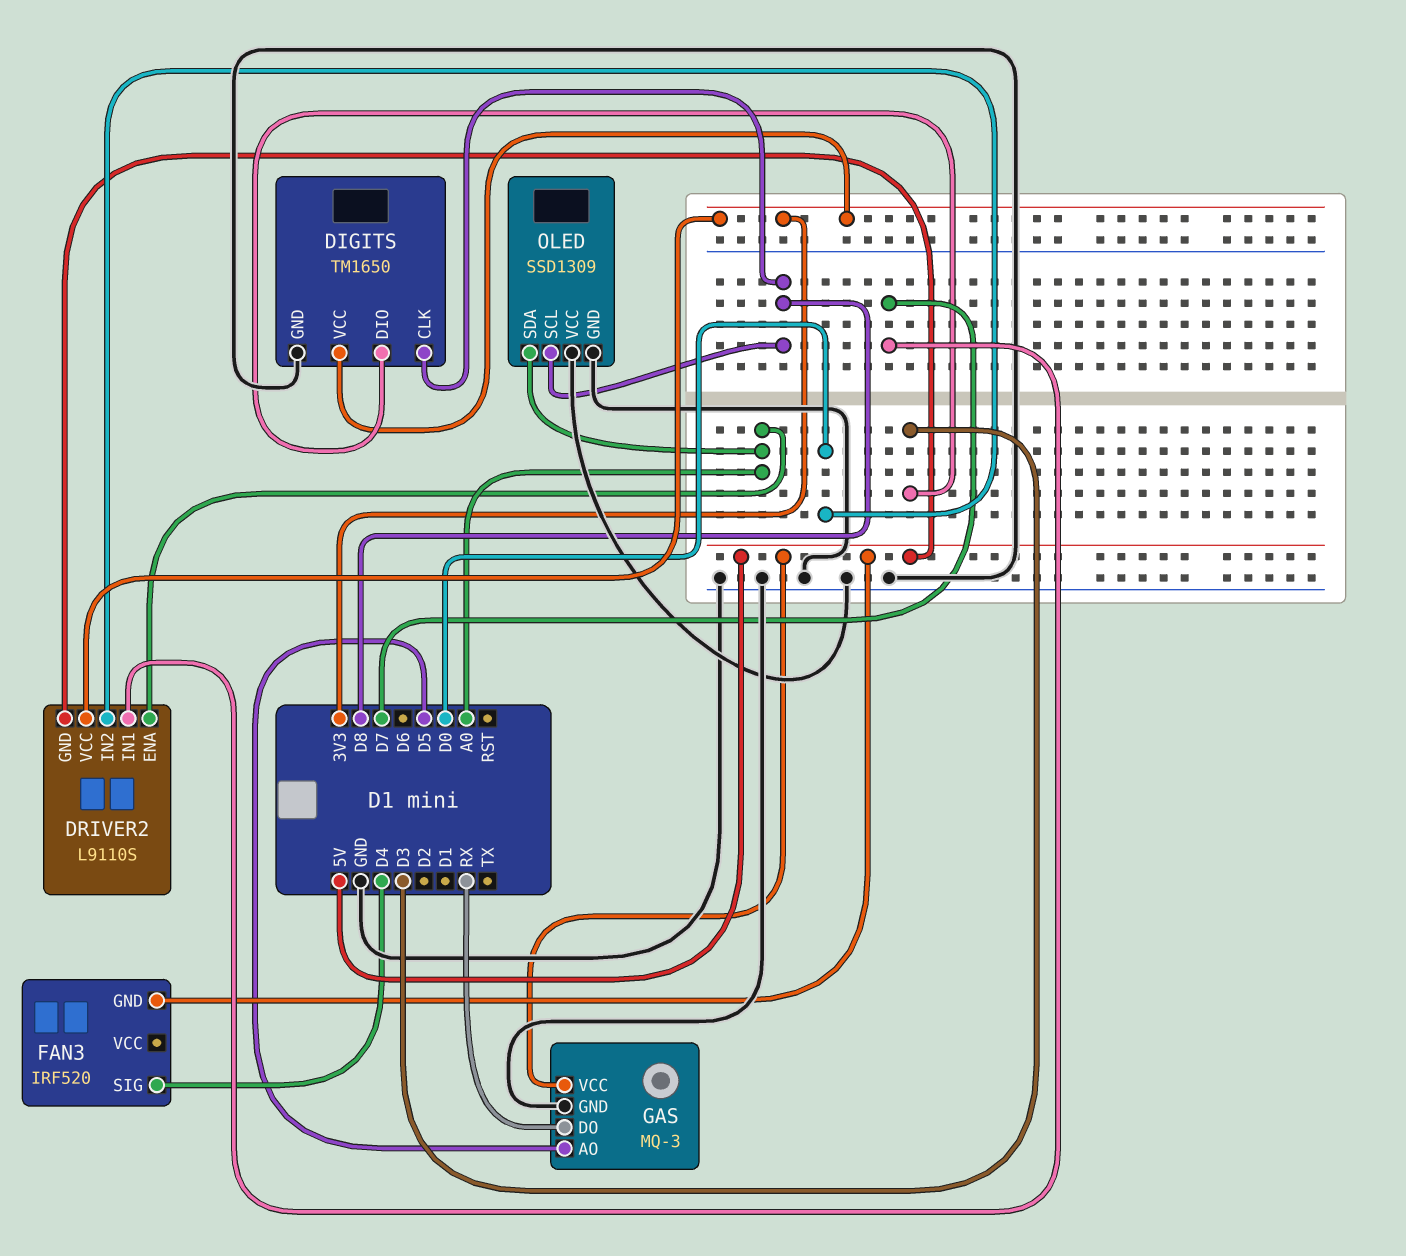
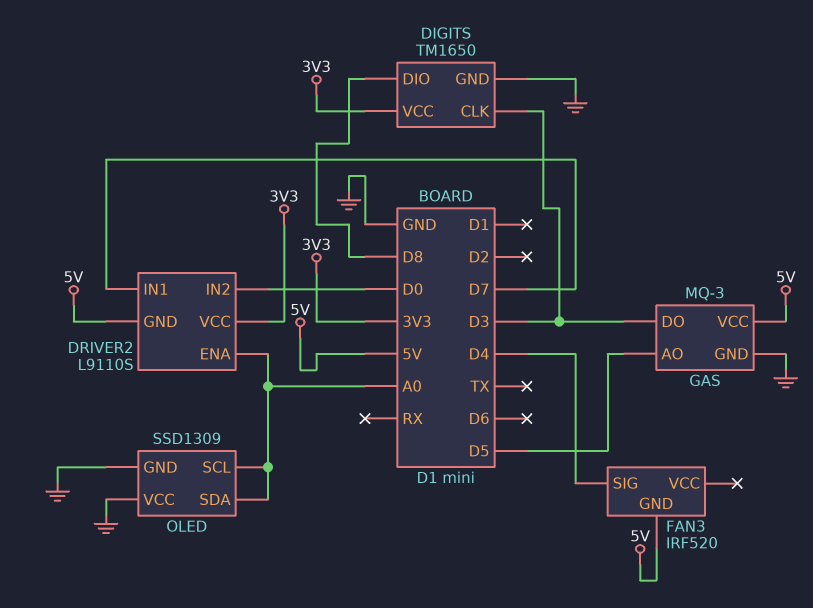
DIGITS pin CLK: D8 -> D3
DIGITS pin DIO: D3 -> D8
GAS pin DO: RX -> D3
OLED pin SCL: D8 -> A0

